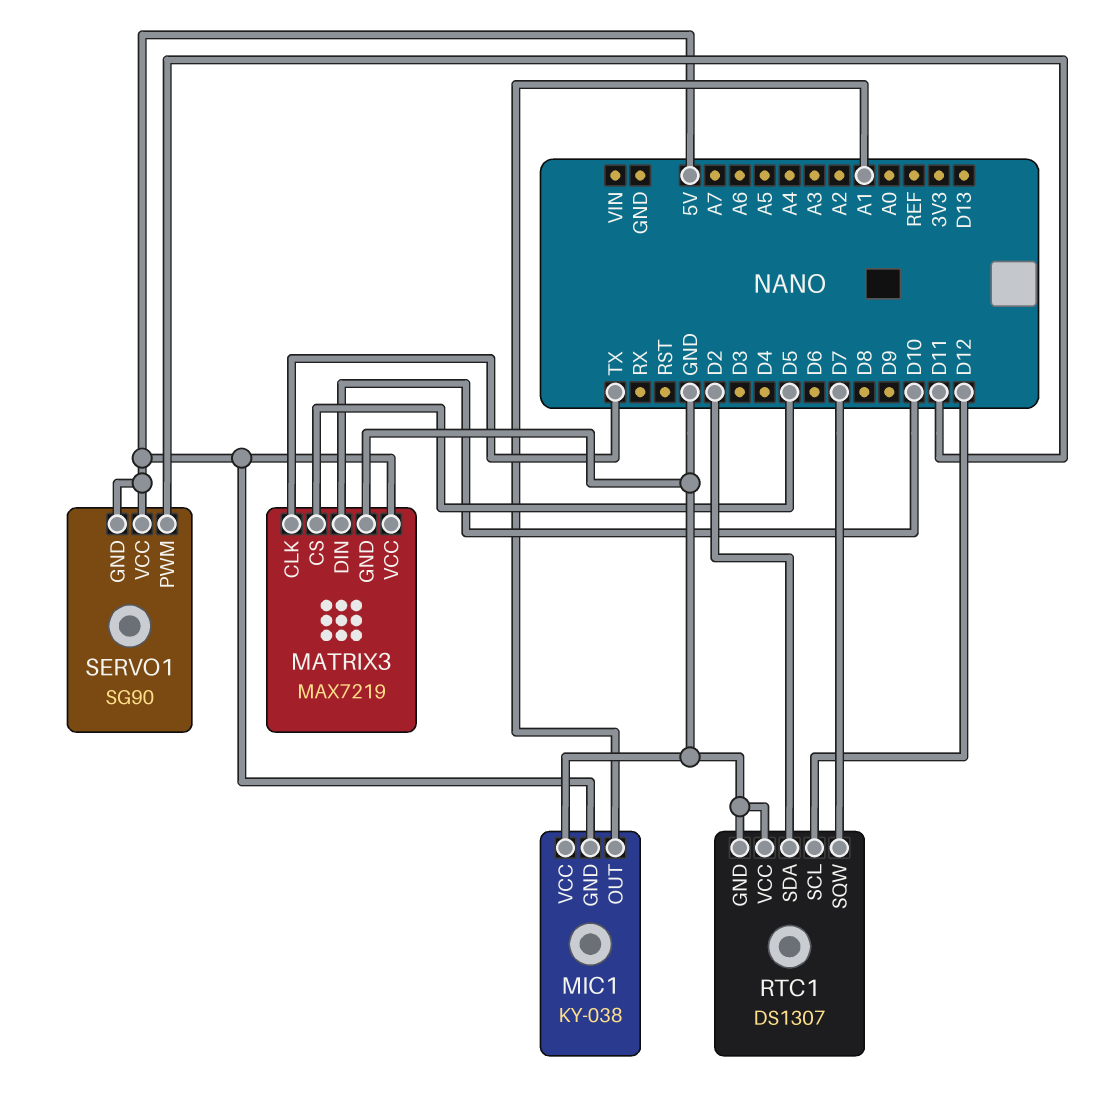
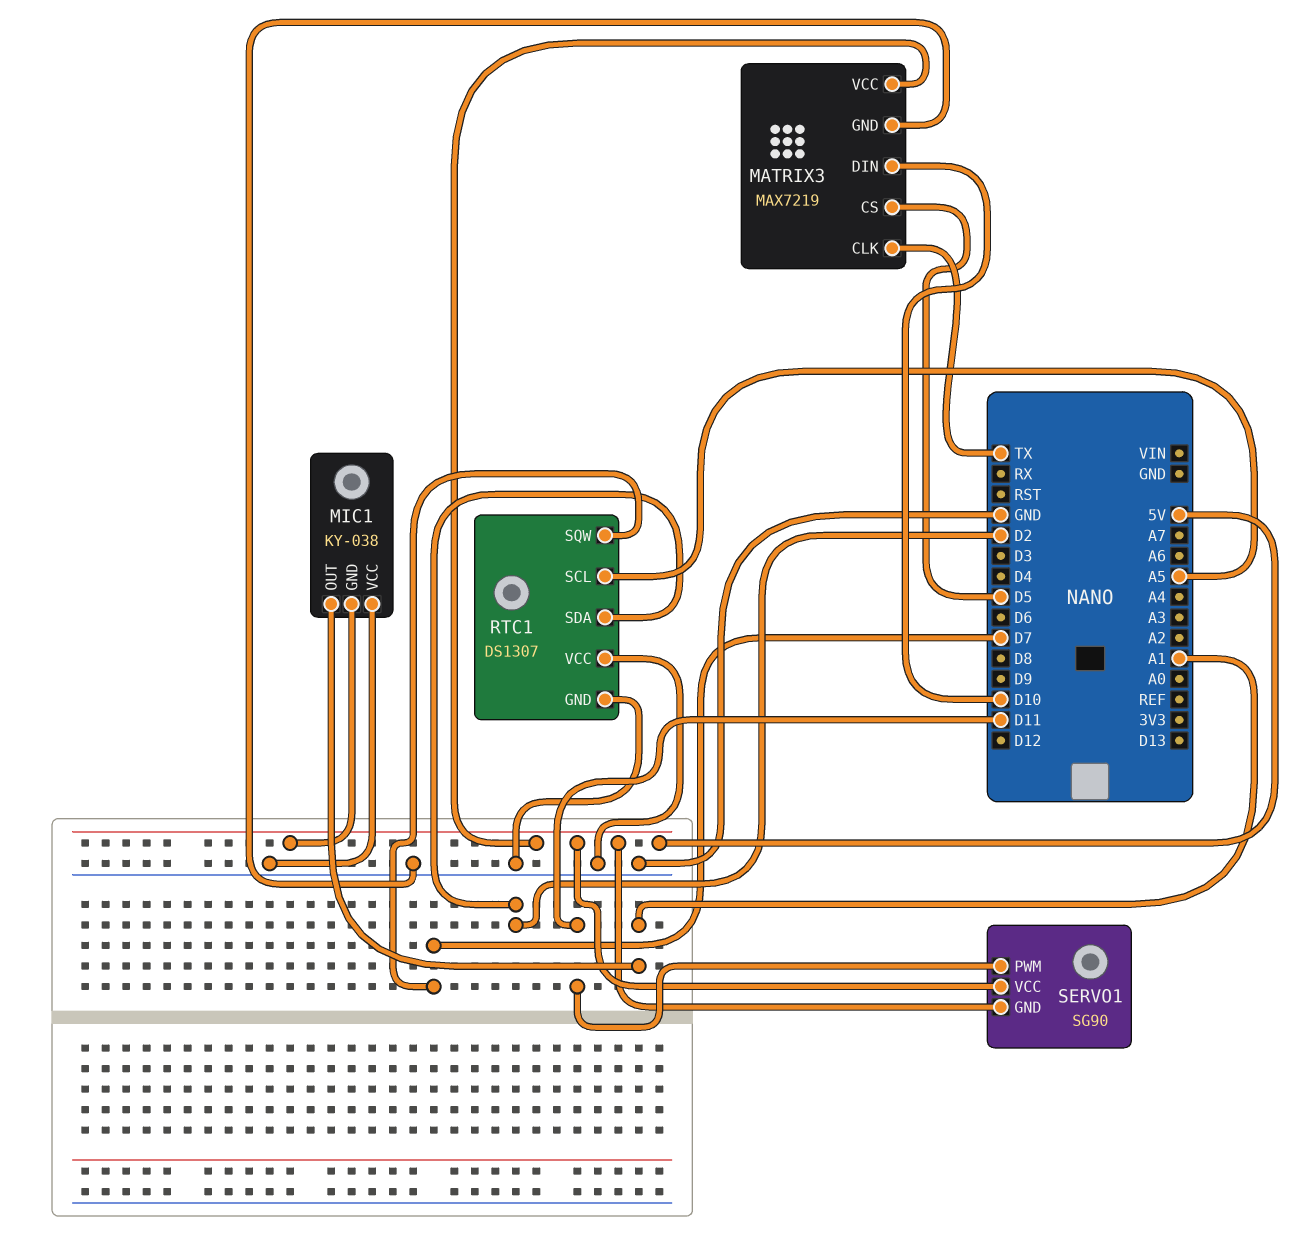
RTC1 pin SCL: D12 -> A5

